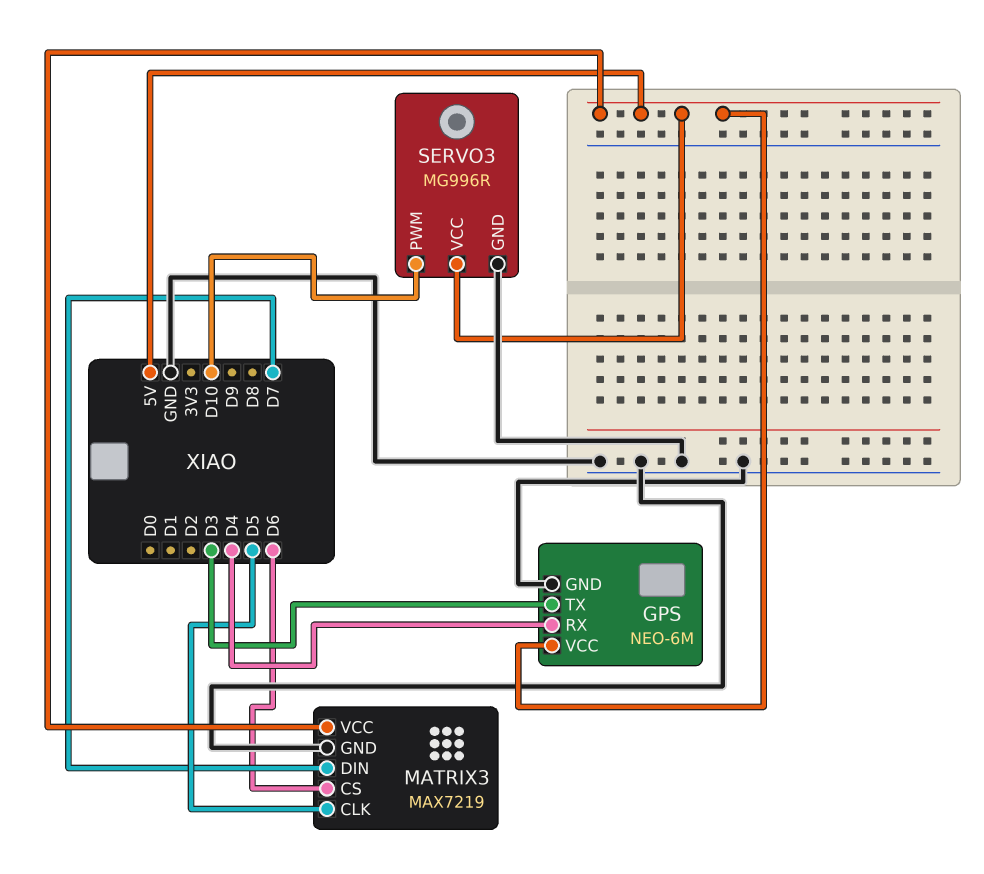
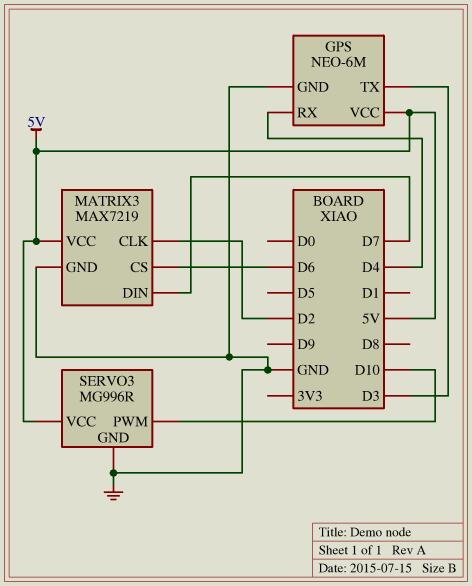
MATRIX3 pin CLK: D5 -> D2

